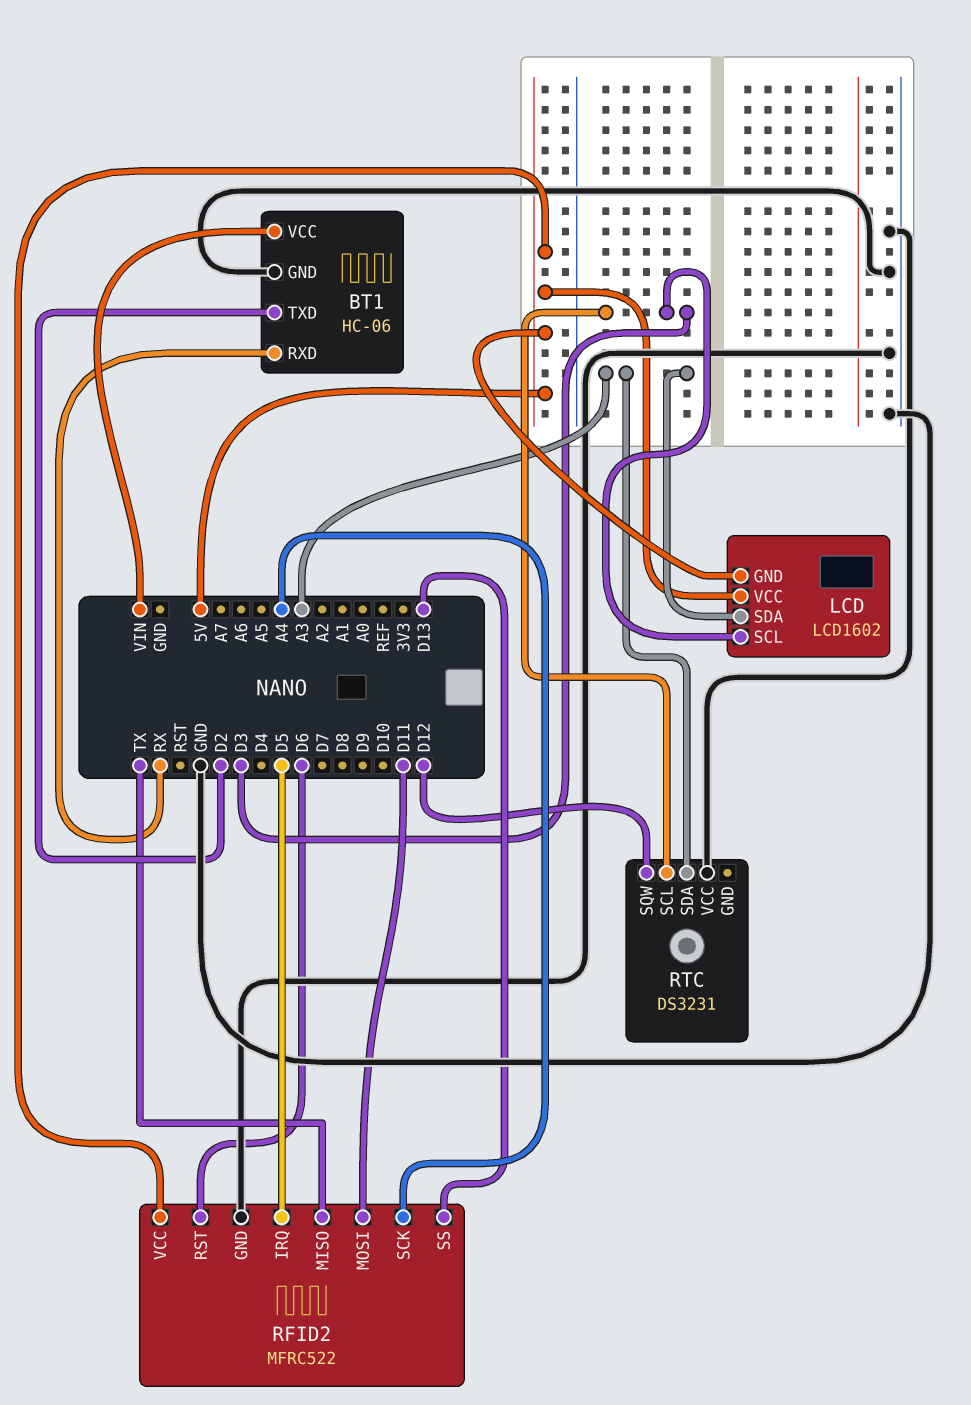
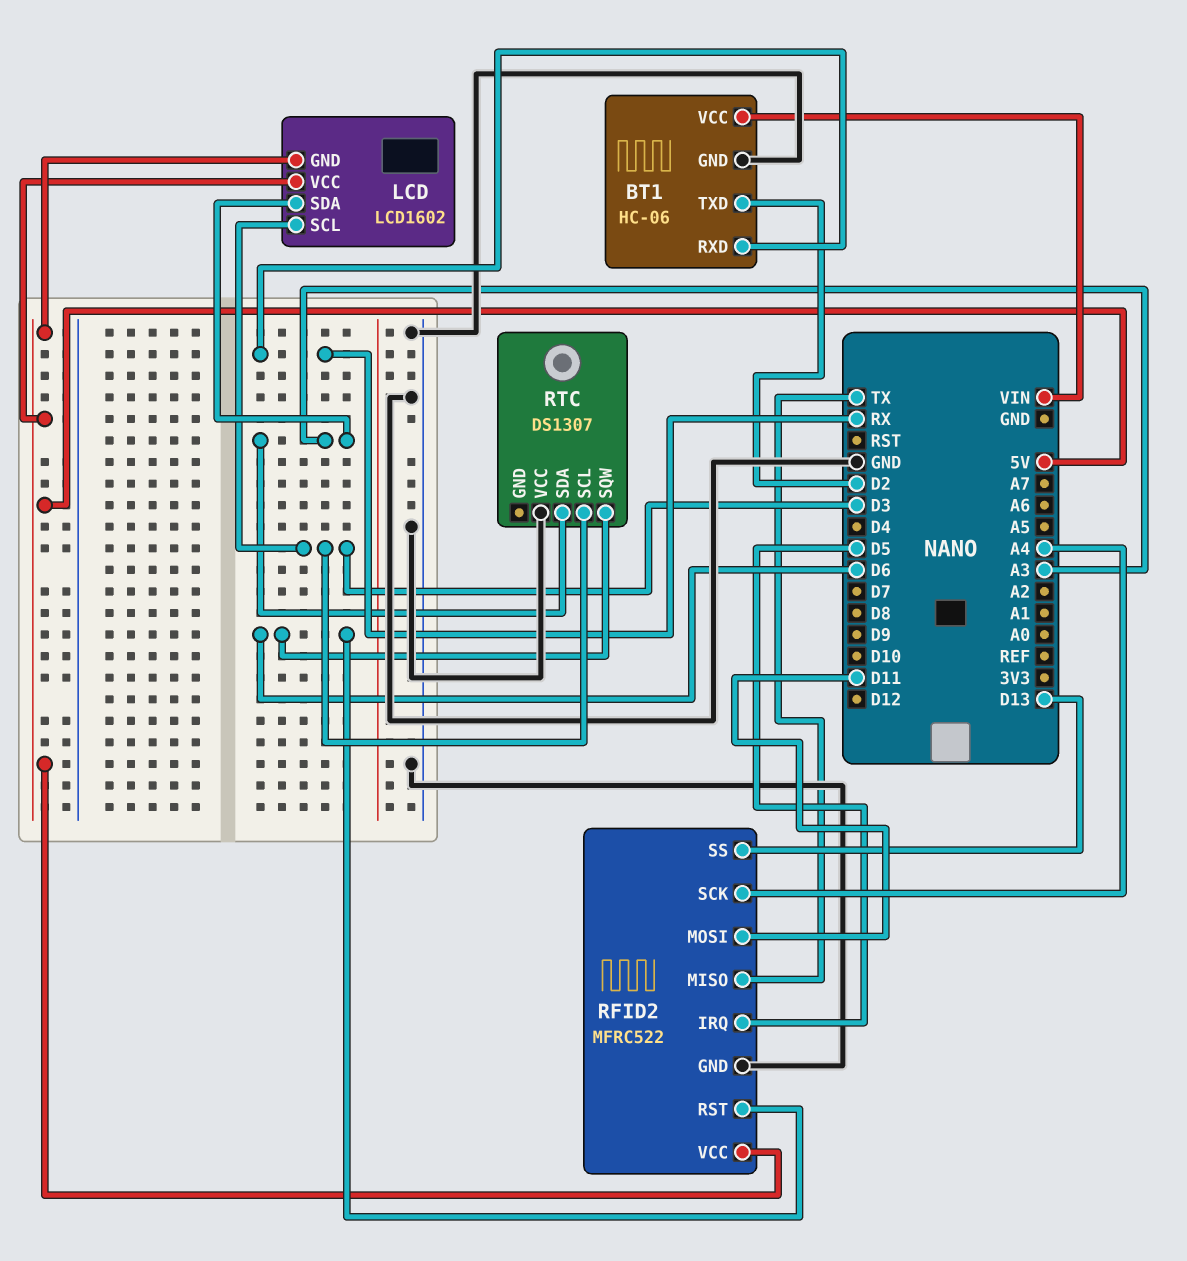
RTC: DS3231 -> DS1307
RTC pin SQW: D12 -> D6

